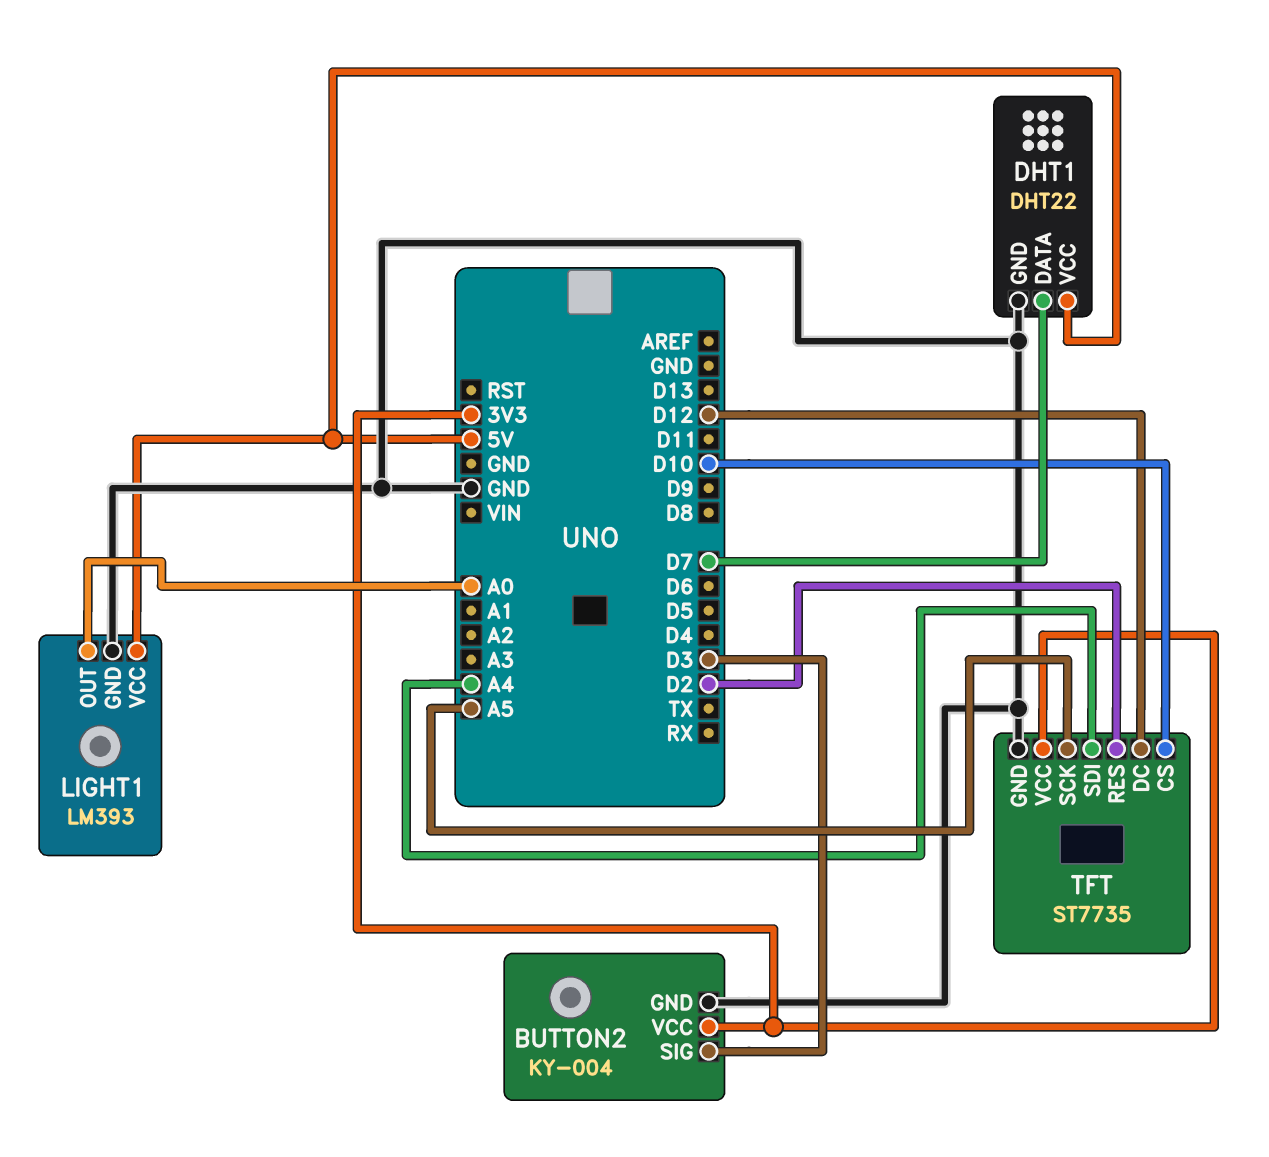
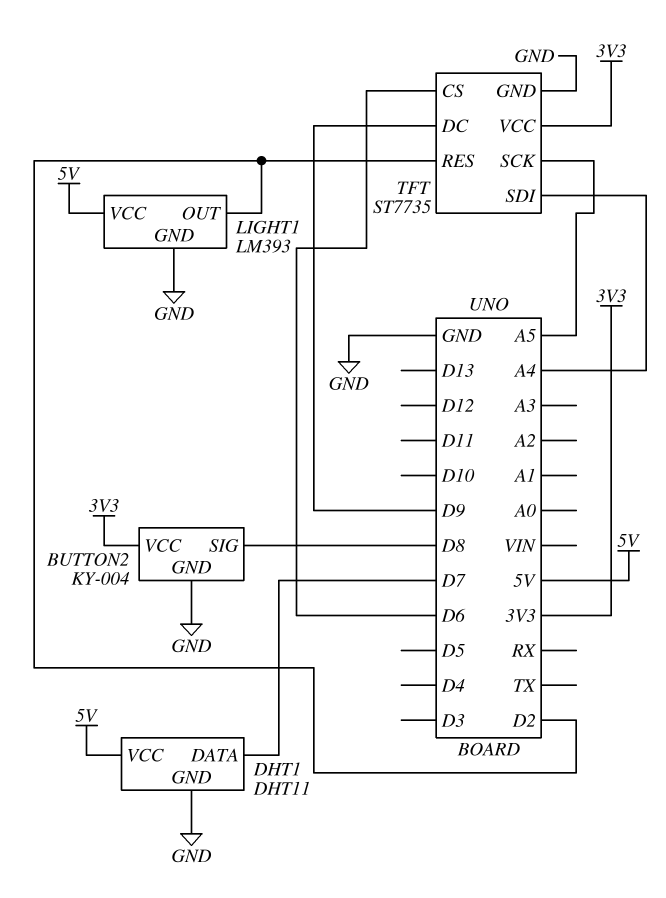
BUTTON2 pin SIG: D3 -> D8
DHT1: DHT22 -> DHT11
LIGHT1 pin OUT: A0 -> D2
TFT pin CS: D10 -> D6
TFT pin DC: D12 -> D9

